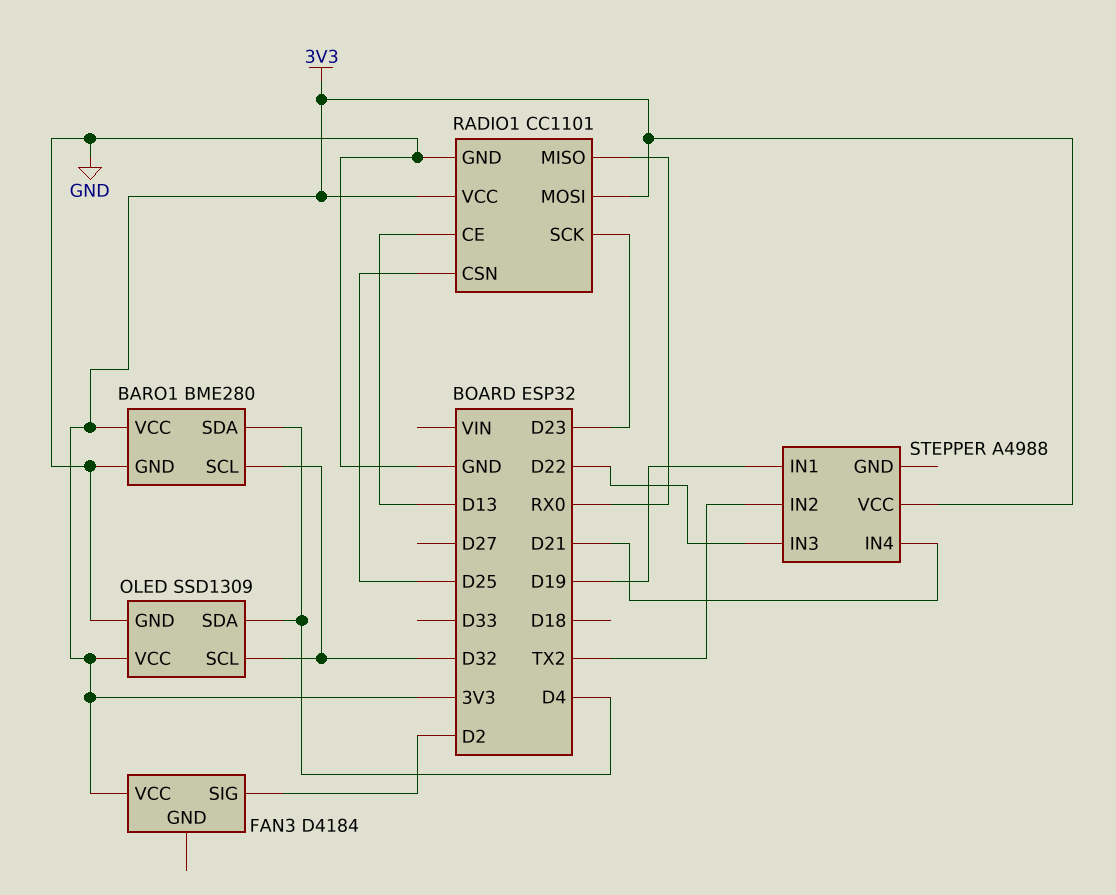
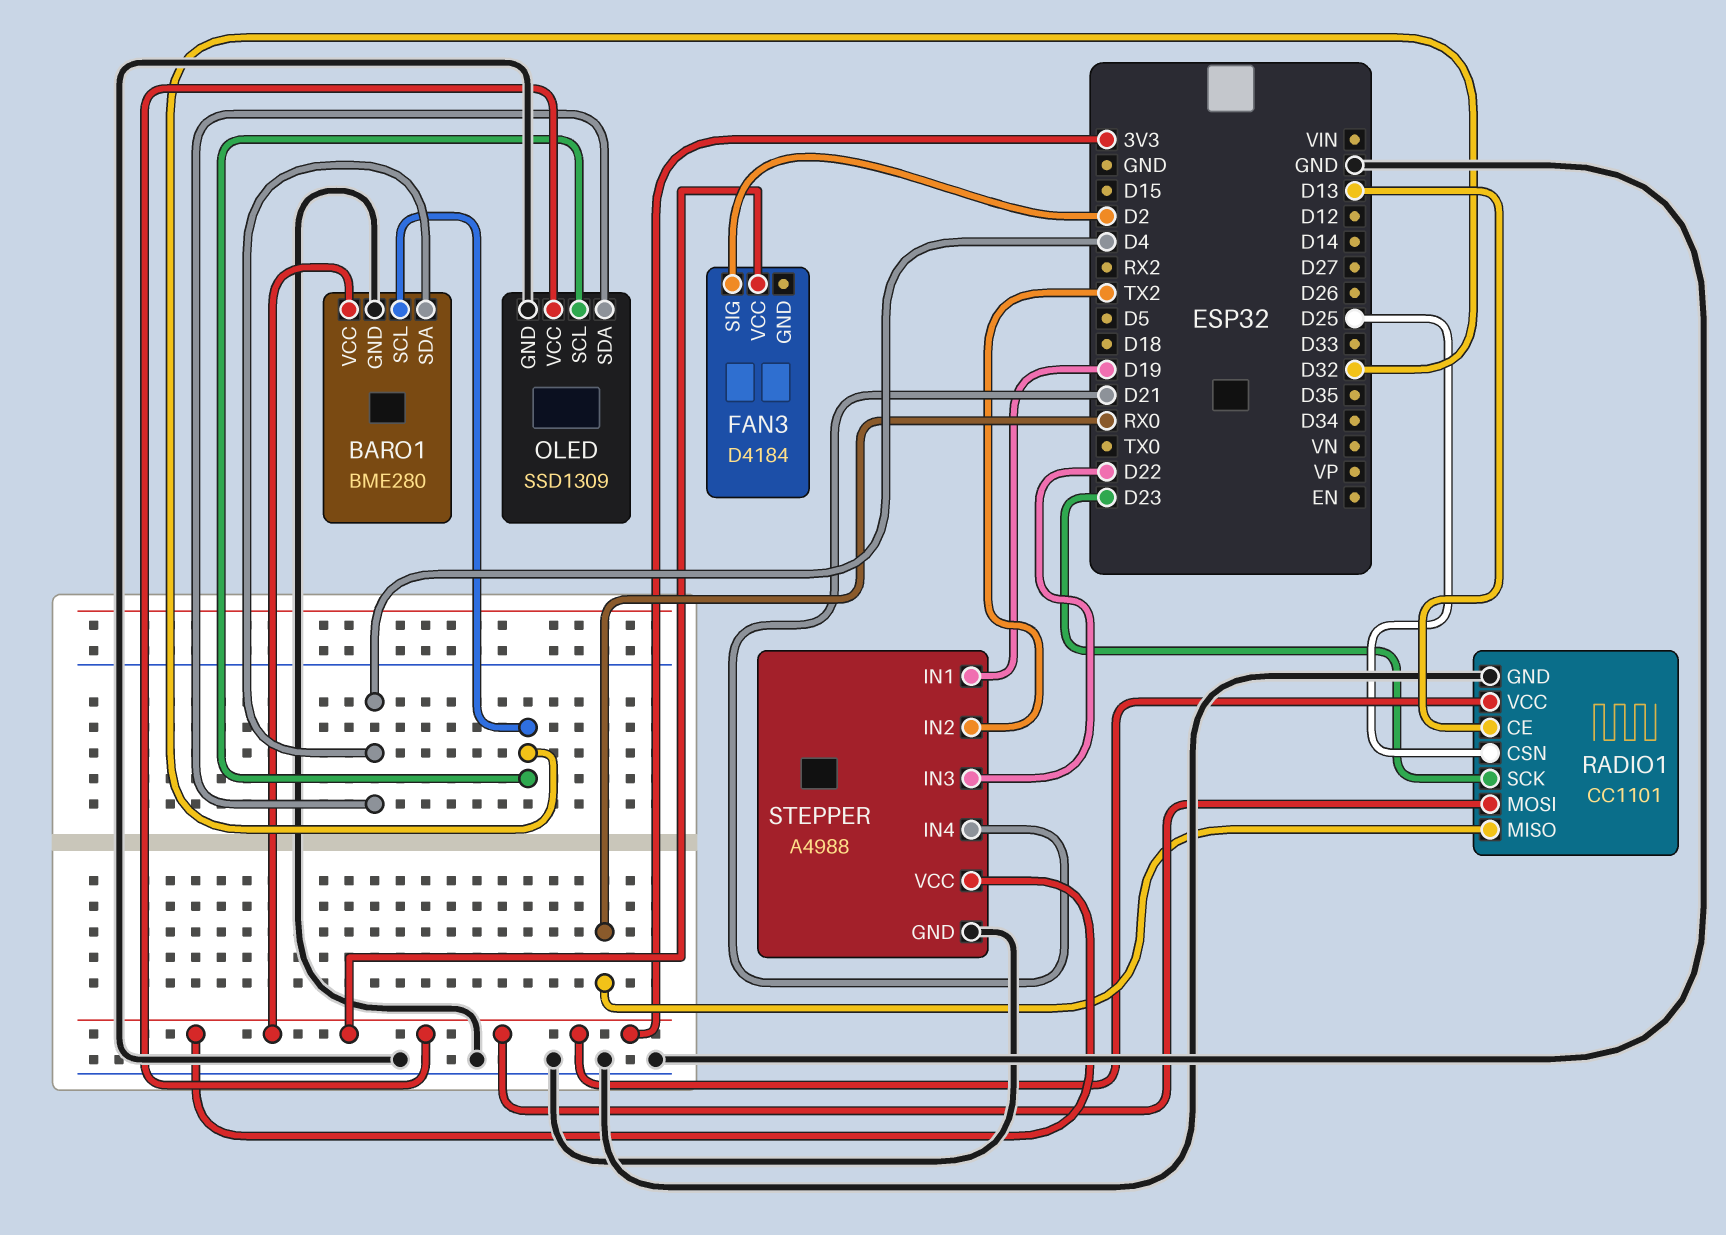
STEPPER pin GND: none -> GND

